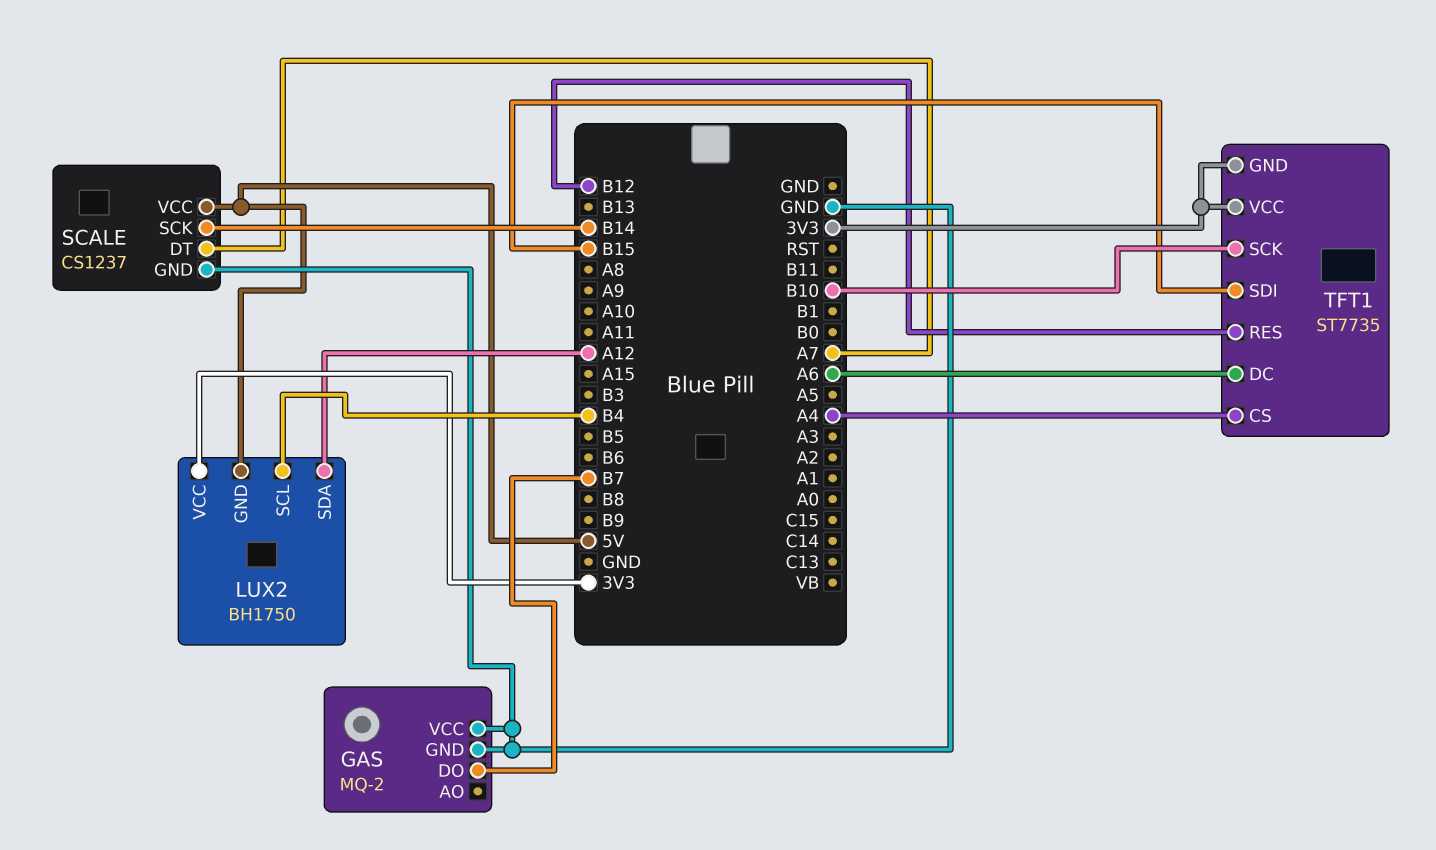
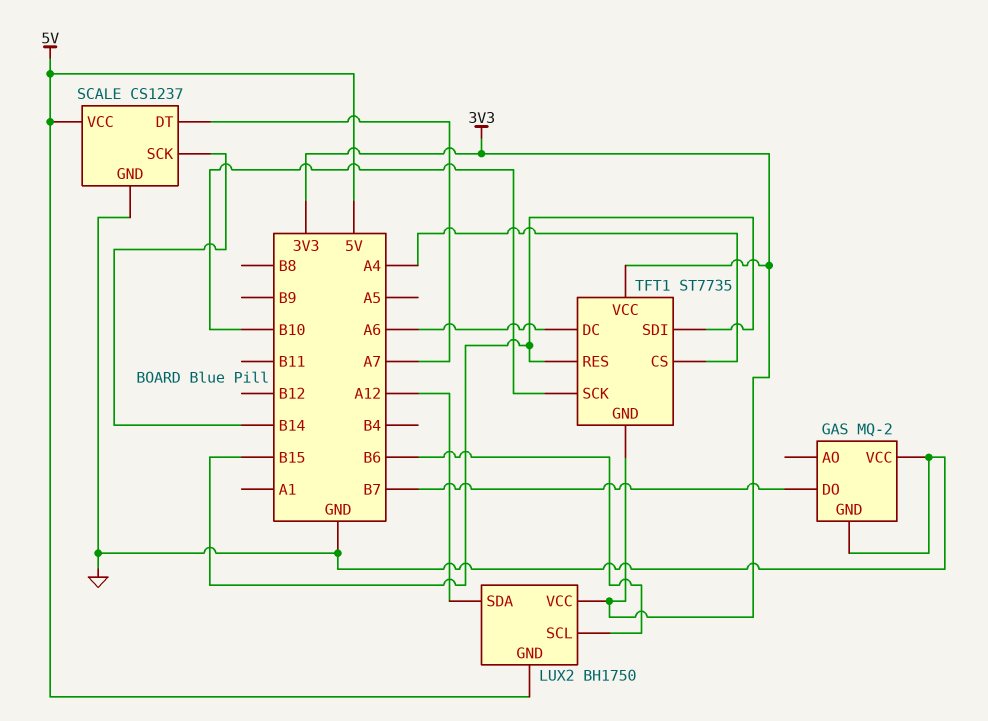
LUX2 pin SCL: B4 -> B6
TFT1 pin RES: B12 -> B15

